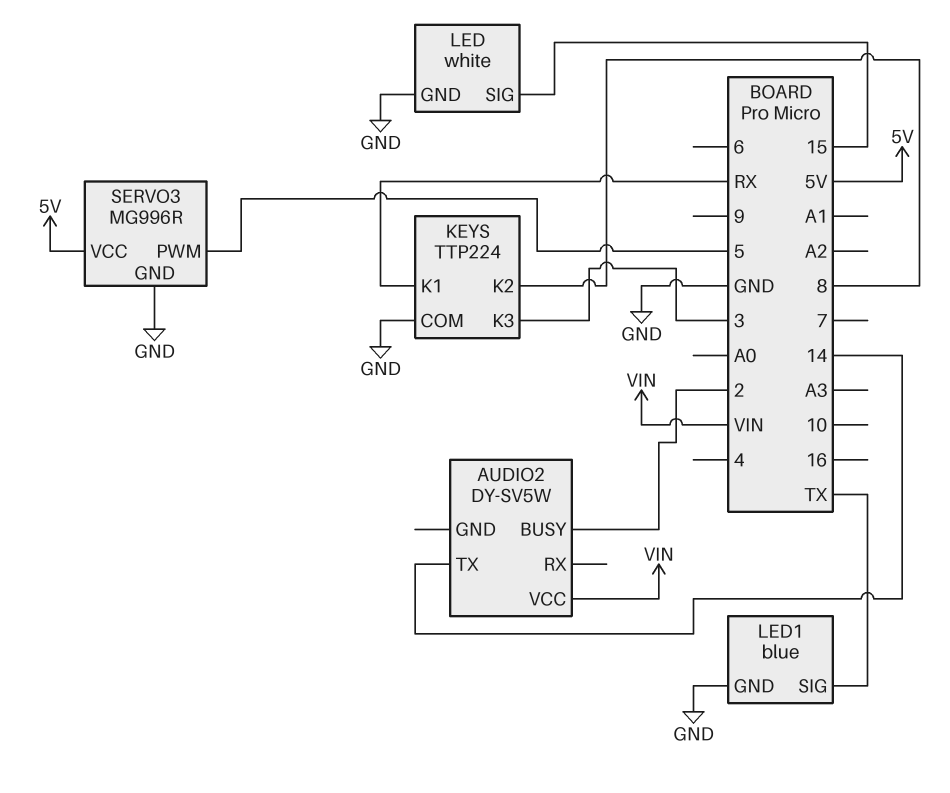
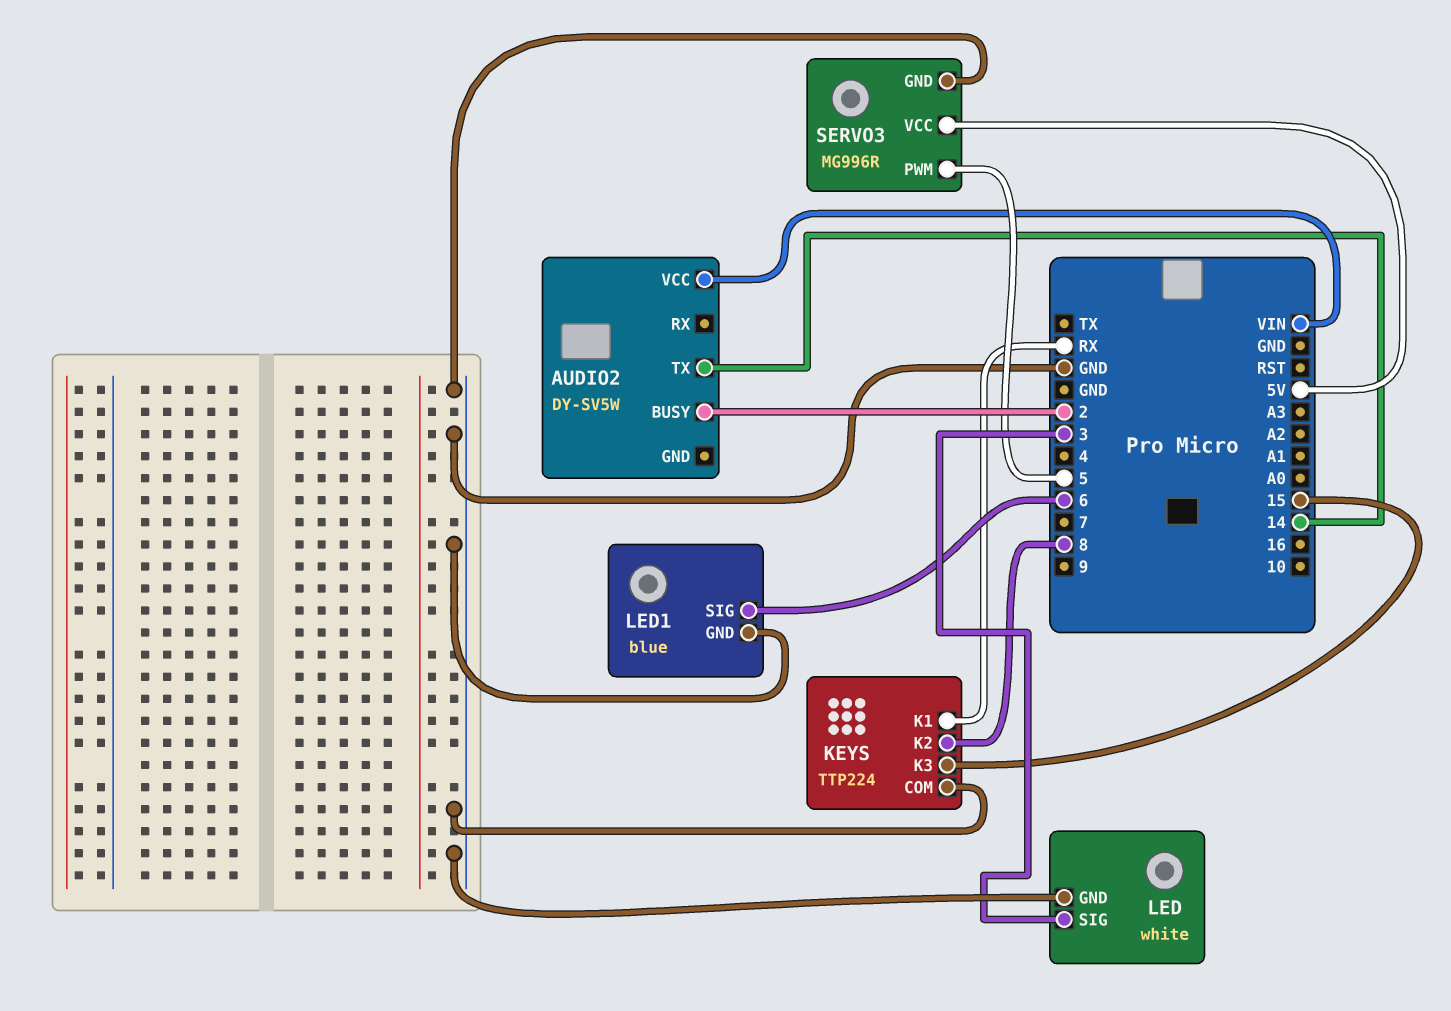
KEYS pin K3: 3 -> 15
LED pin SIG: 15 -> 3
LED1 pin SIG: TX -> 6

